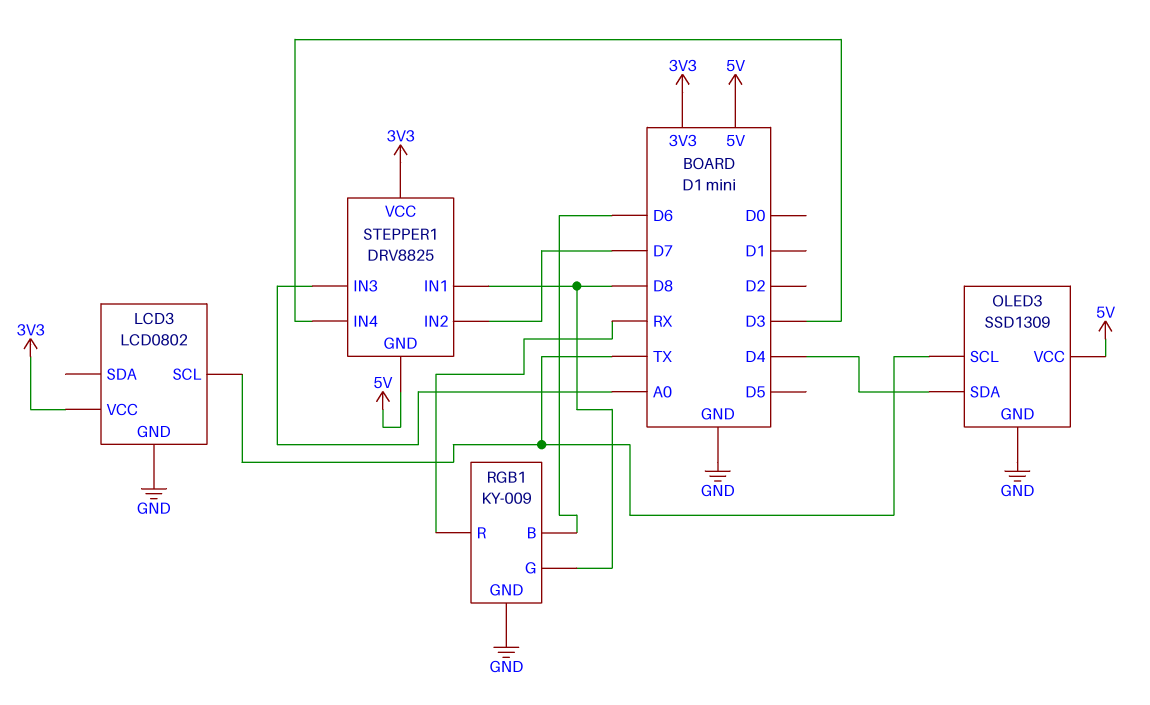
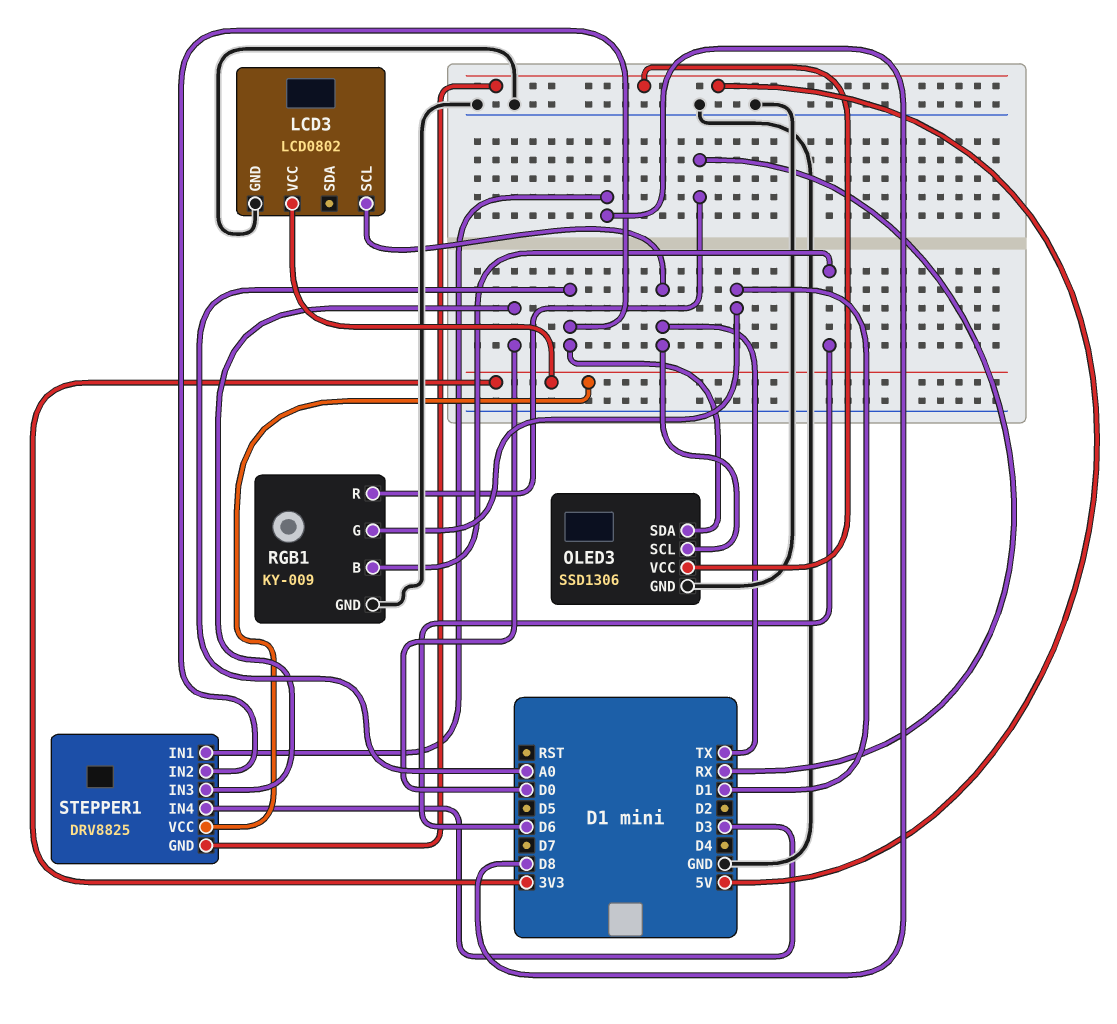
OLED3: SSD1309 -> SSD1306
OLED3 pin SDA: D4 -> A0
RGB1 pin G: D8 -> D1
STEPPER1 pin IN2: D7 -> A0
STEPPER1 pin IN3: A0 -> D0

